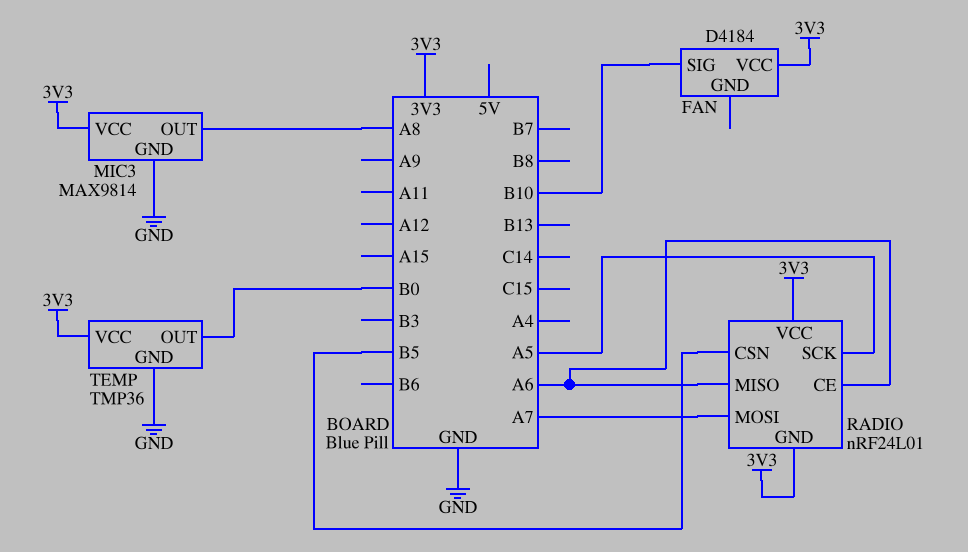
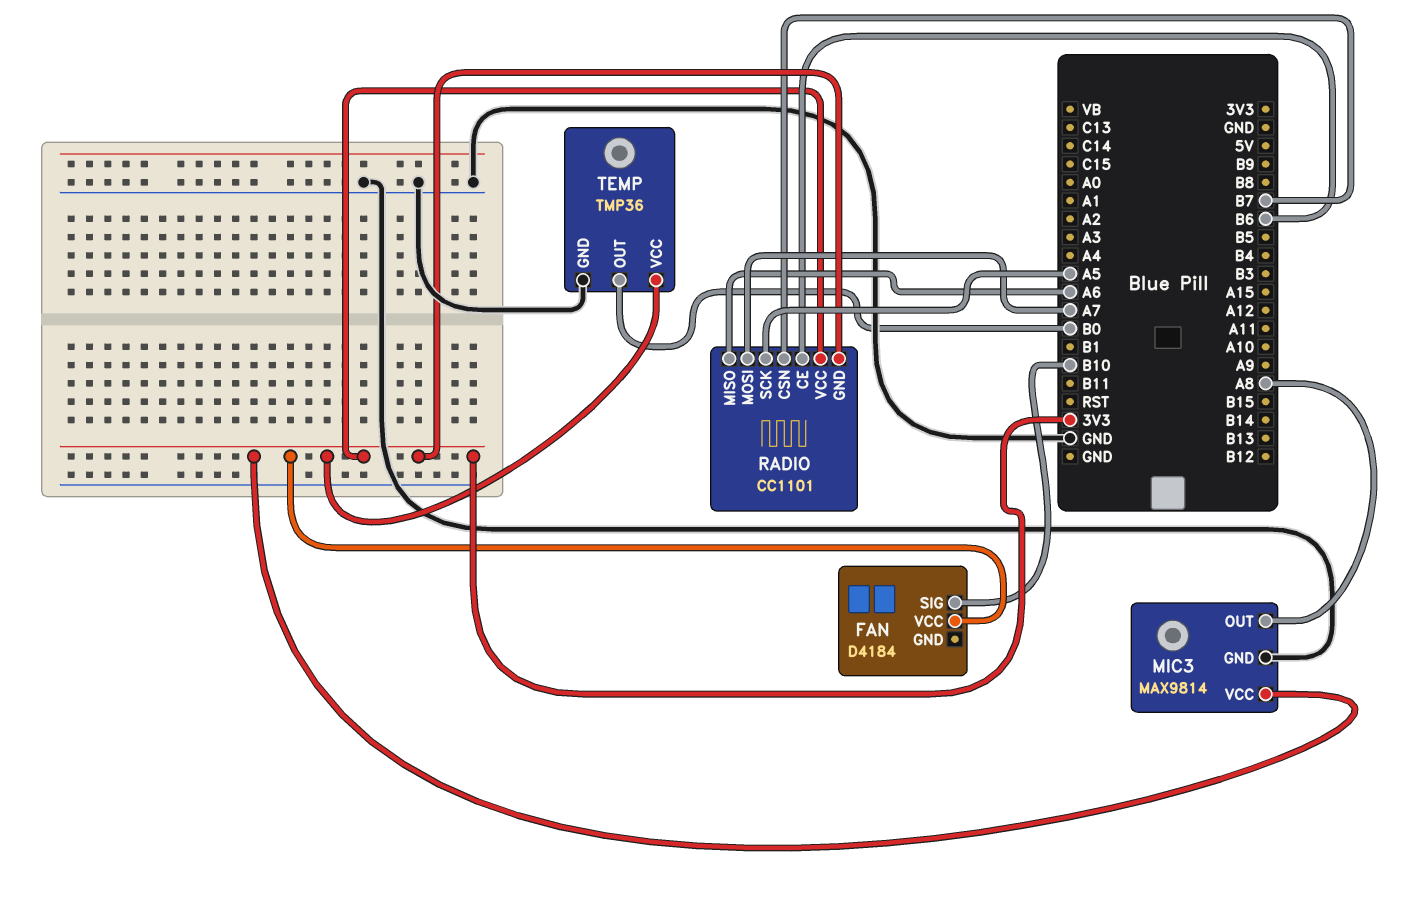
RADIO: nRF24L01 -> CC1101
RADIO pin CE: A6 -> B6
RADIO pin CSN: B5 -> B7

